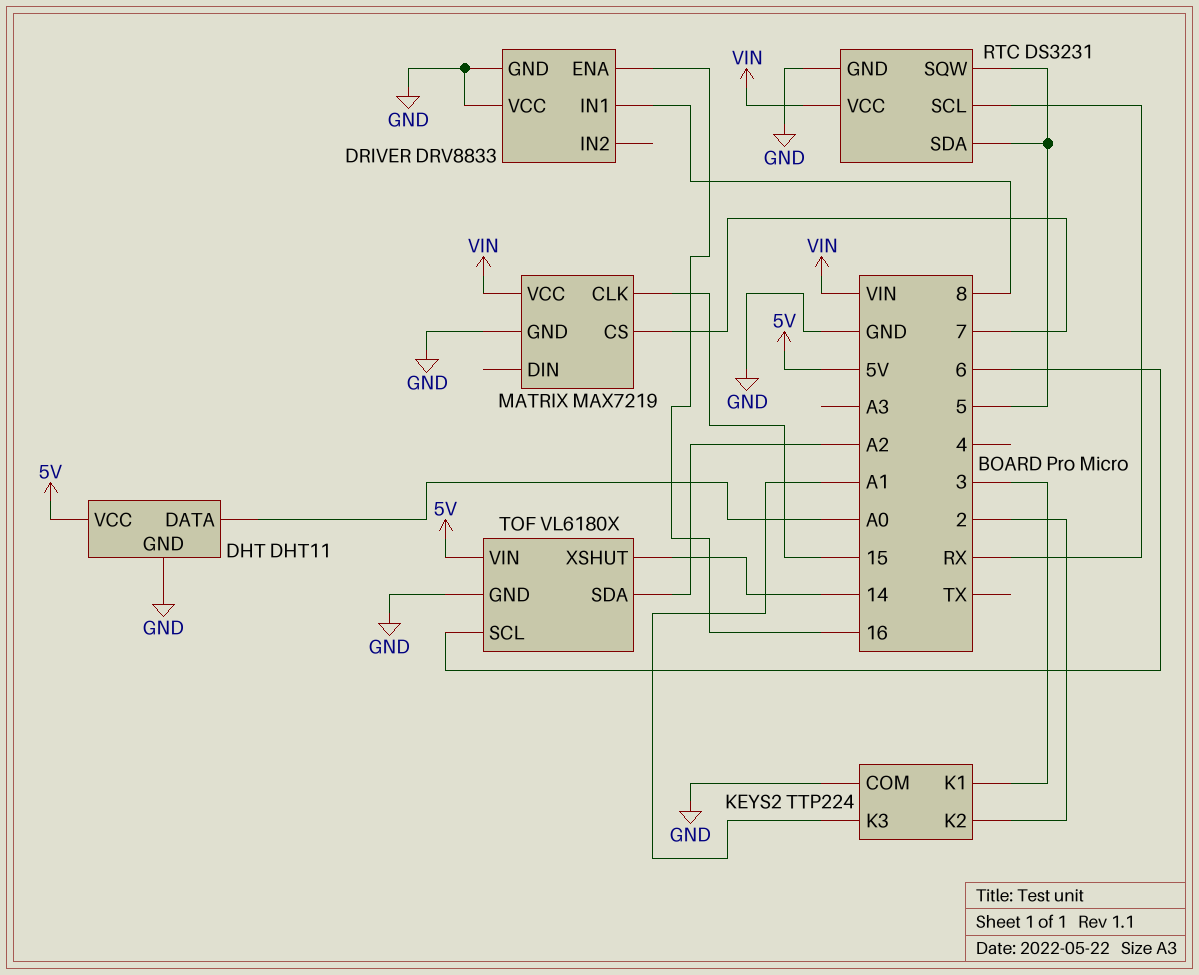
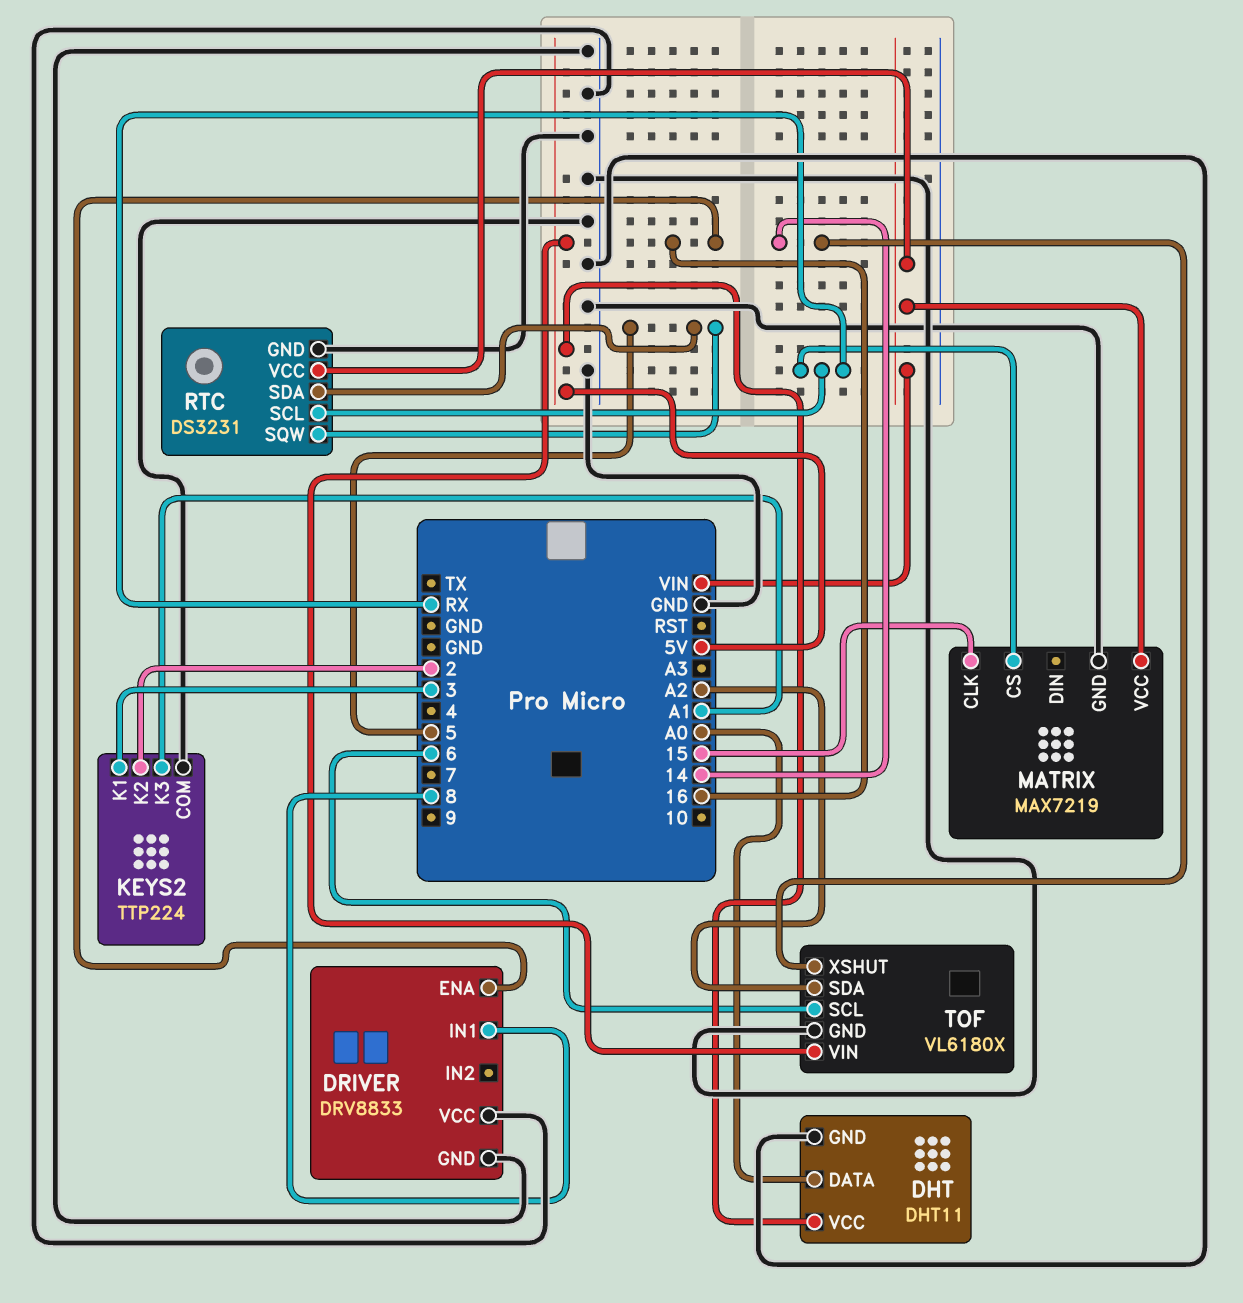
MATRIX pin CS: 7 -> RX

